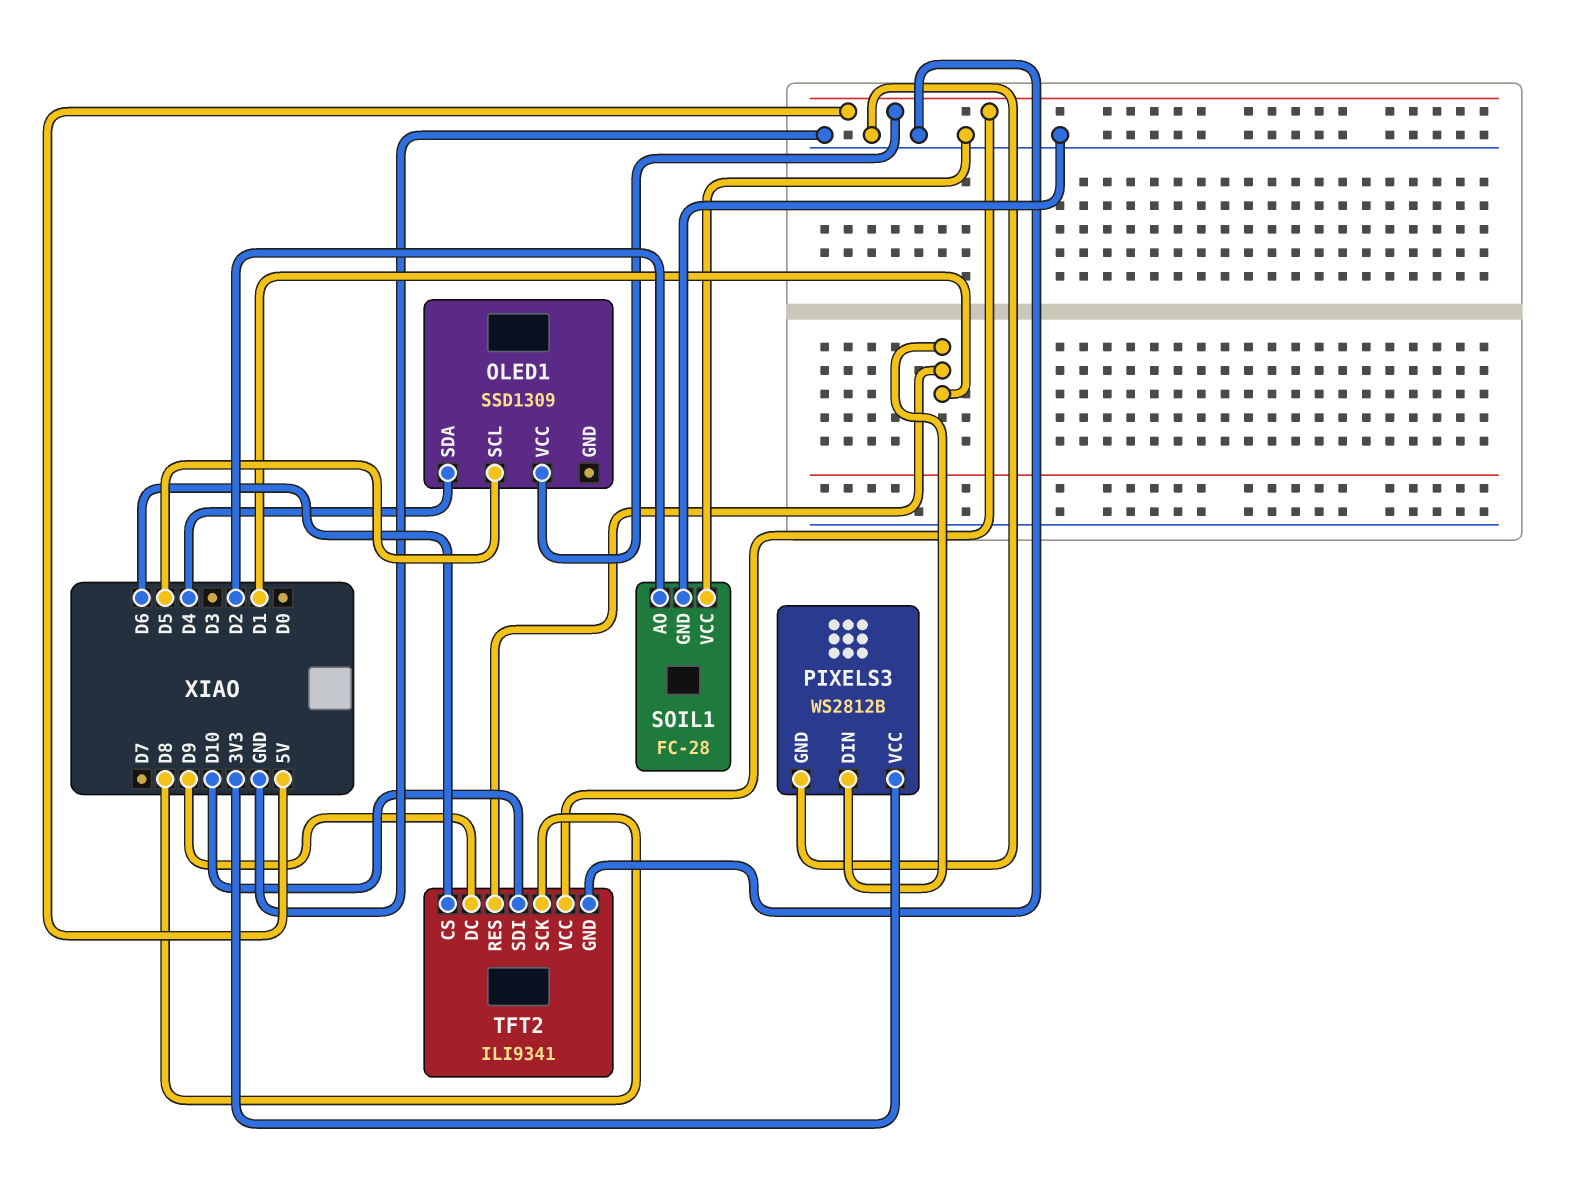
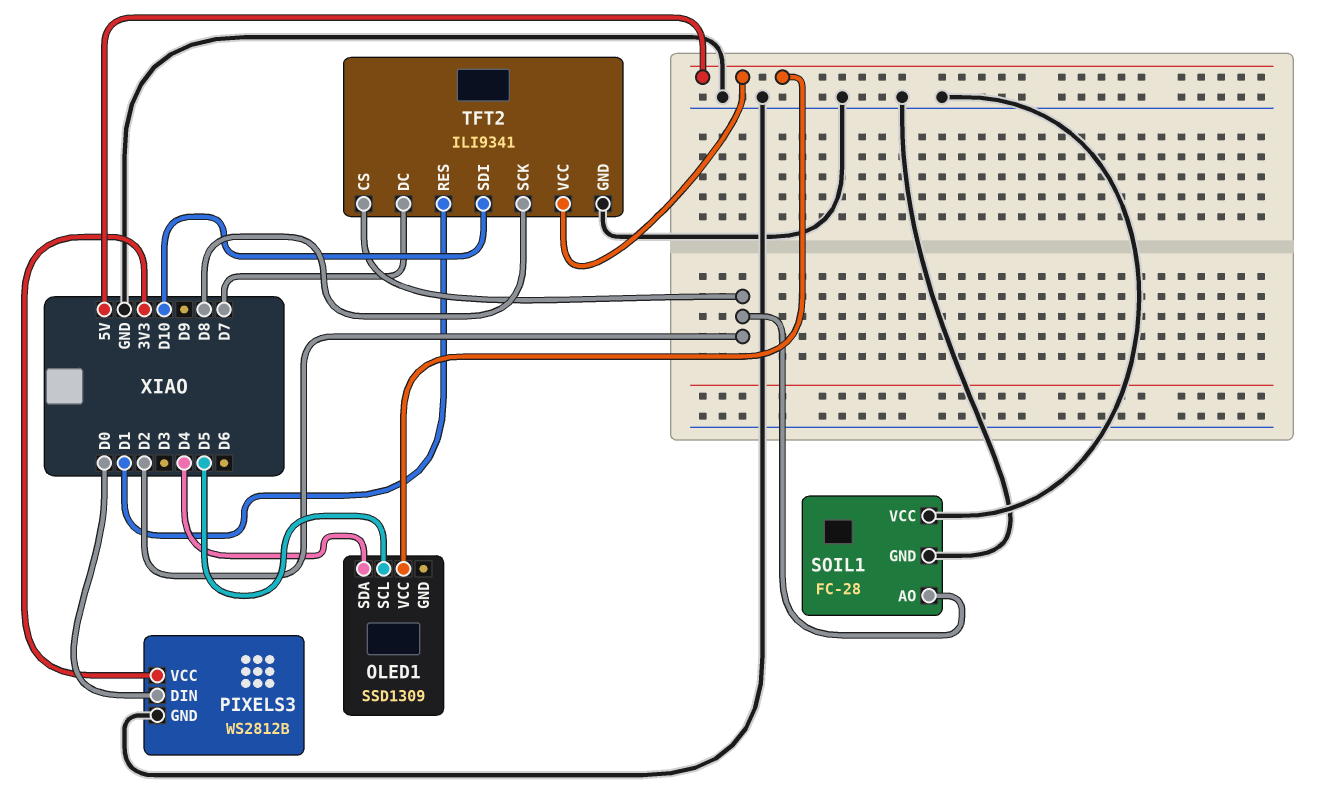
PIXELS3 pin DIN: D1 -> D0
TFT2 pin CS: D6 -> D2
TFT2 pin DC: D9 -> D7

